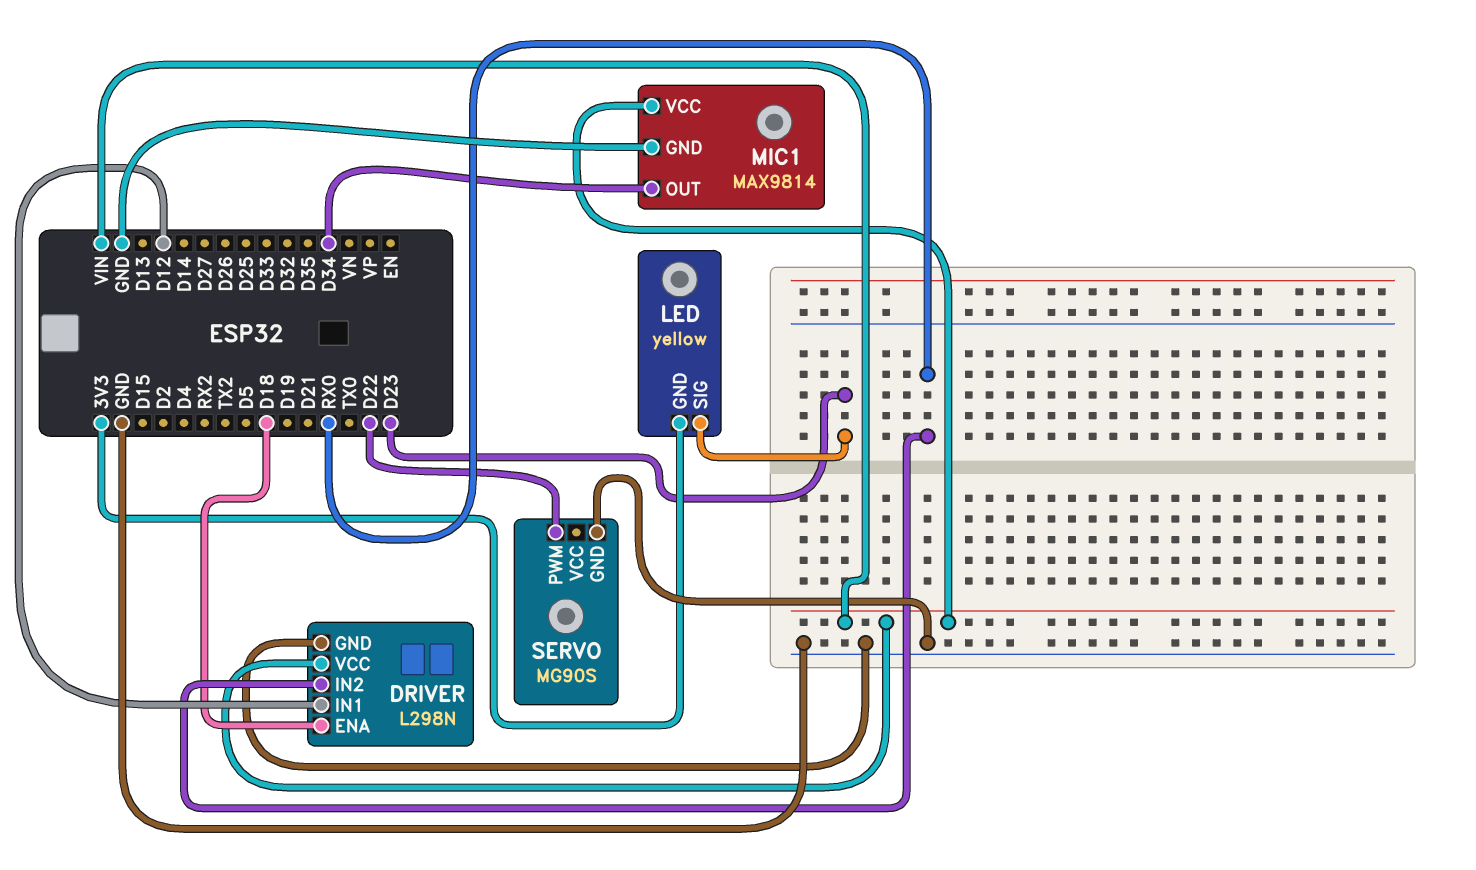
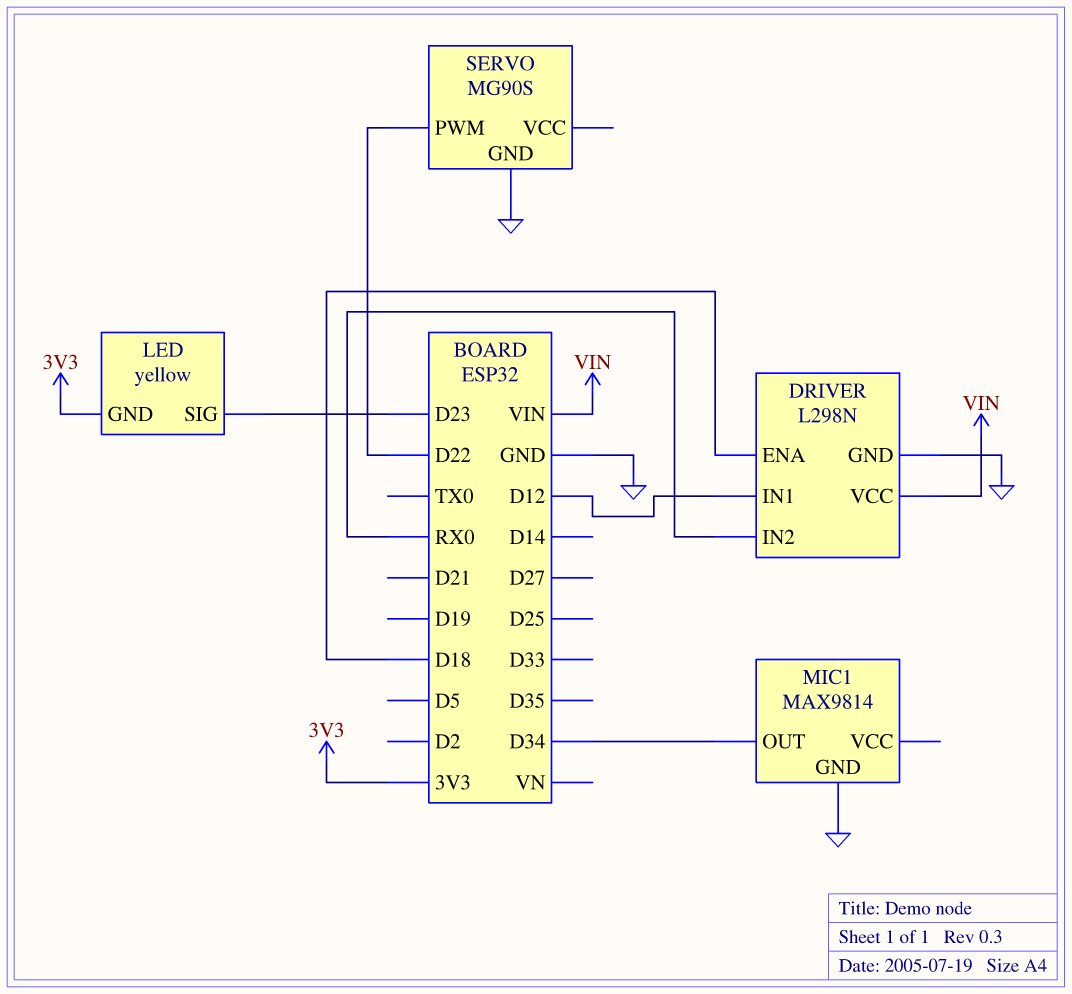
MIC1 pin VCC: VIN -> none

